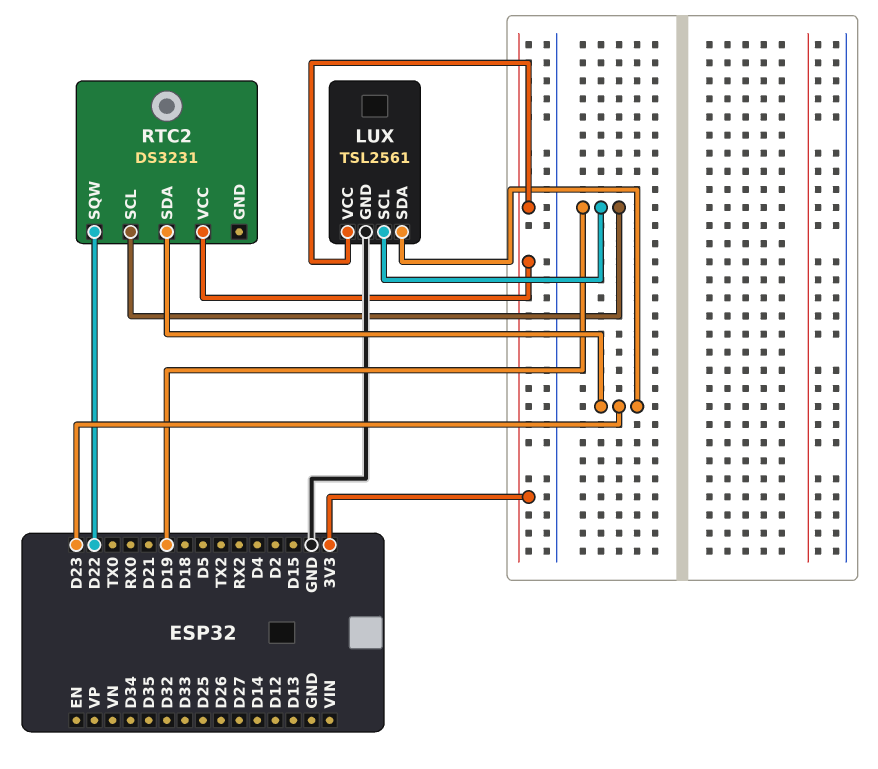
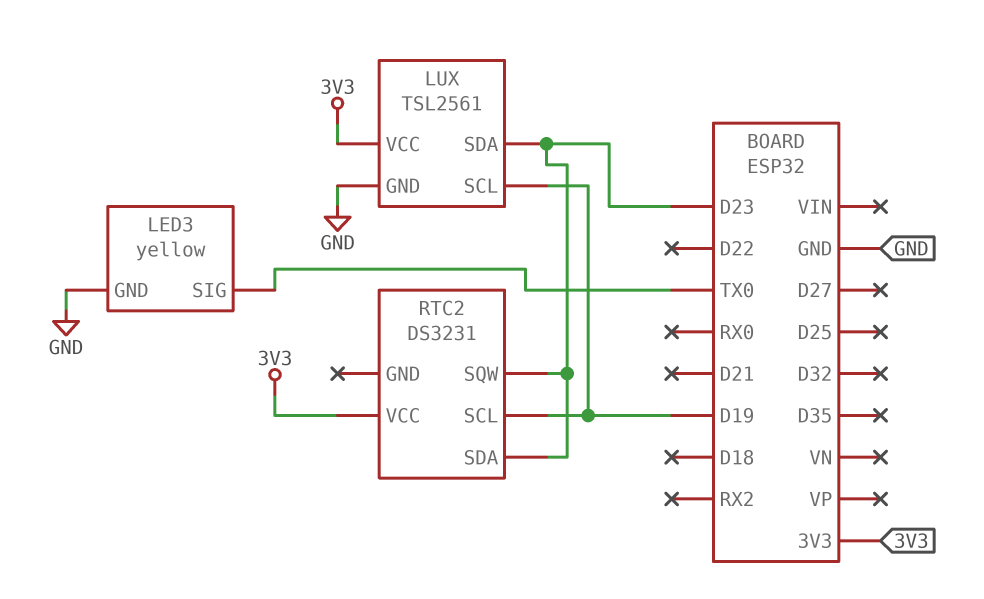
LED3: none -> yellow
LED3 pin GND: none -> GND
LED3 pin SIG: none -> TX0
RTC2 pin SQW: D22 -> D23

